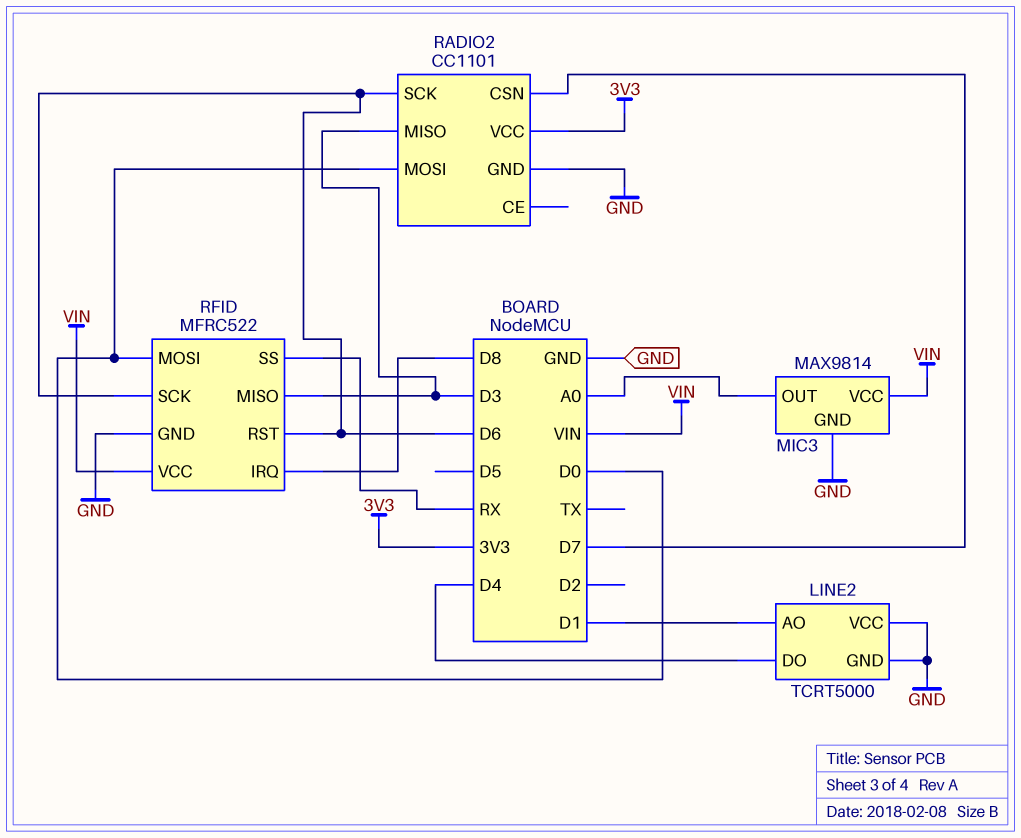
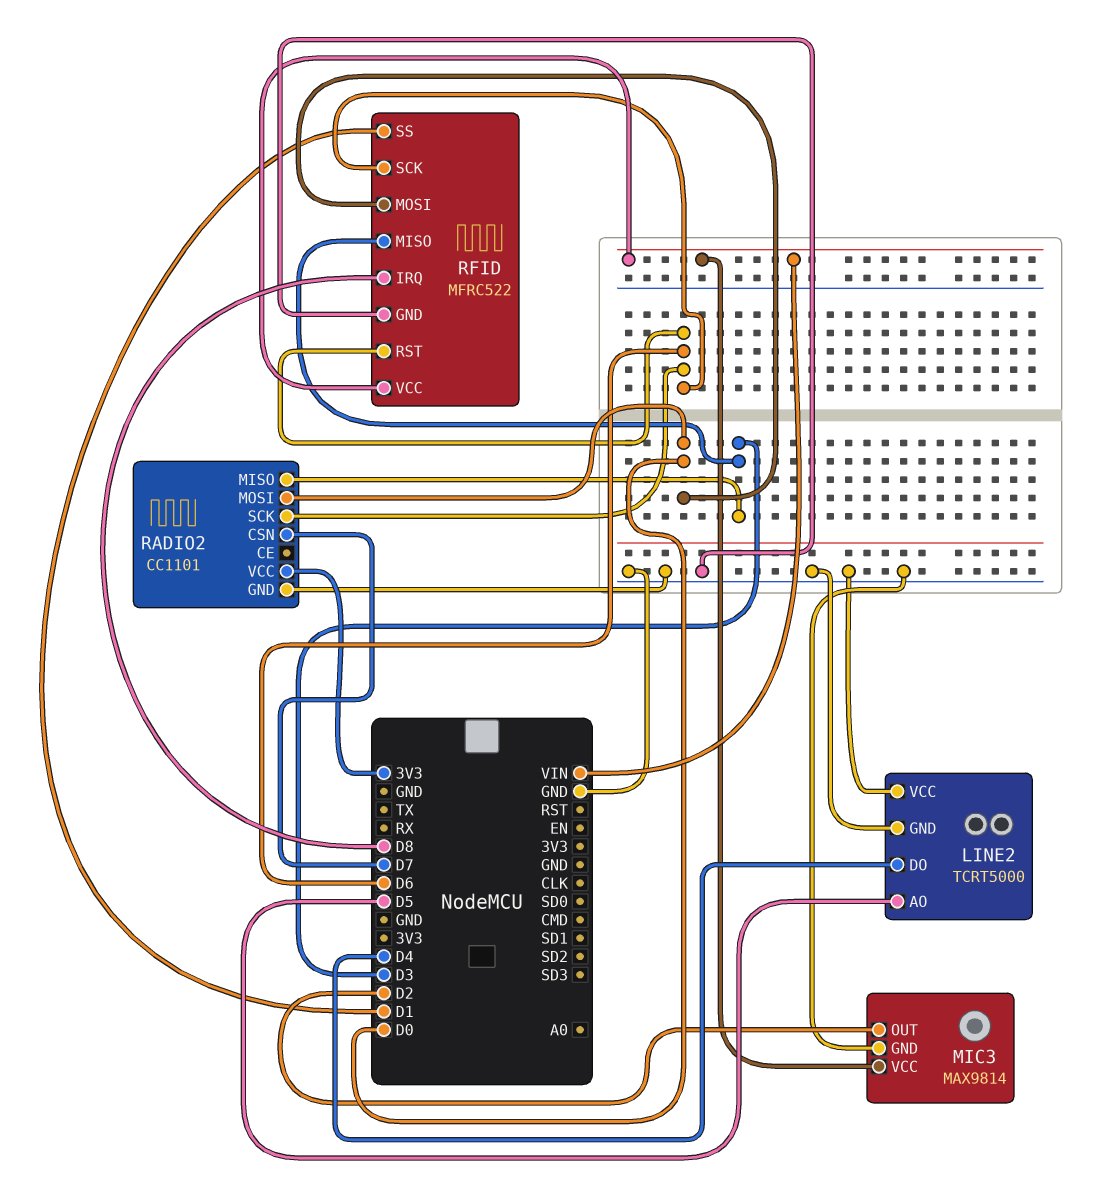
LINE2 pin AO: D1 -> D5
MIC3 pin OUT: A0 -> D2
RFID pin SS: RX -> D1

